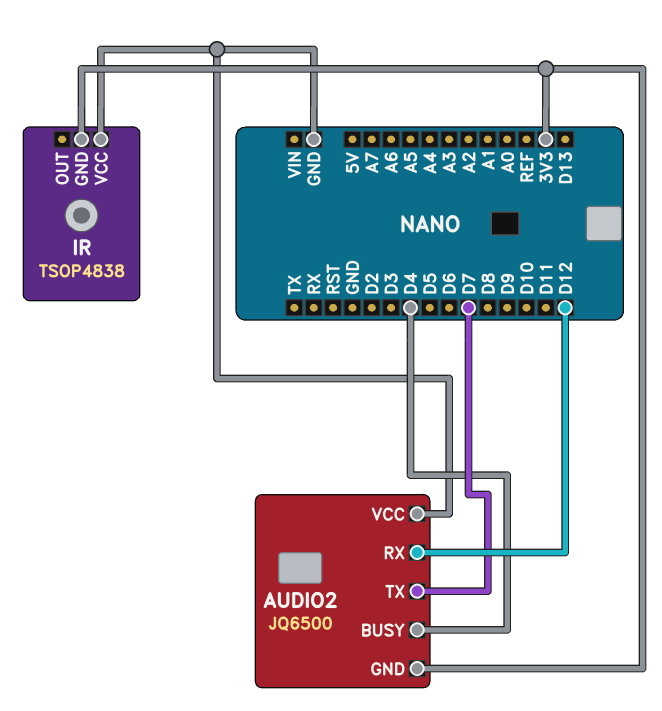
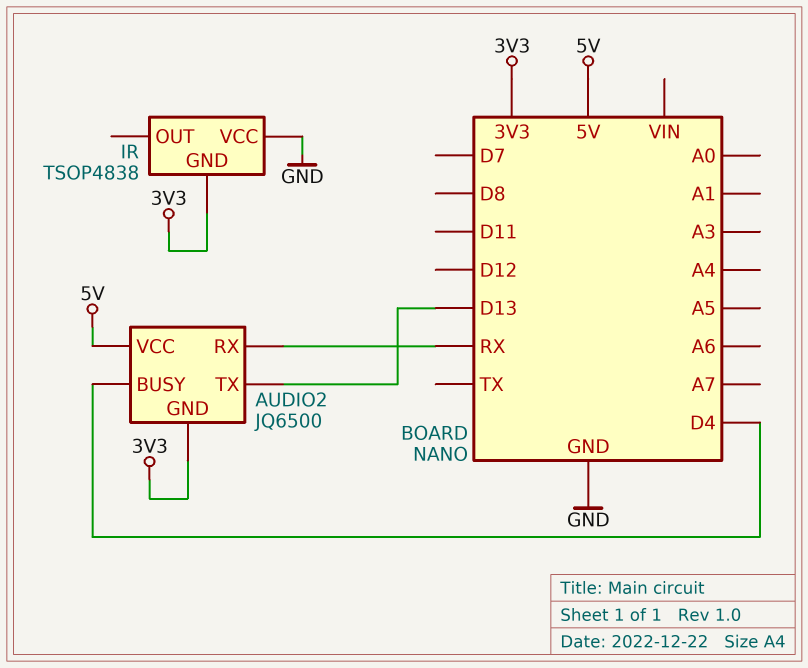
AUDIO2 pin RX: D12 -> RX
AUDIO2 pin TX: D7 -> D13
AUDIO2 pin VCC: GND -> 5V

